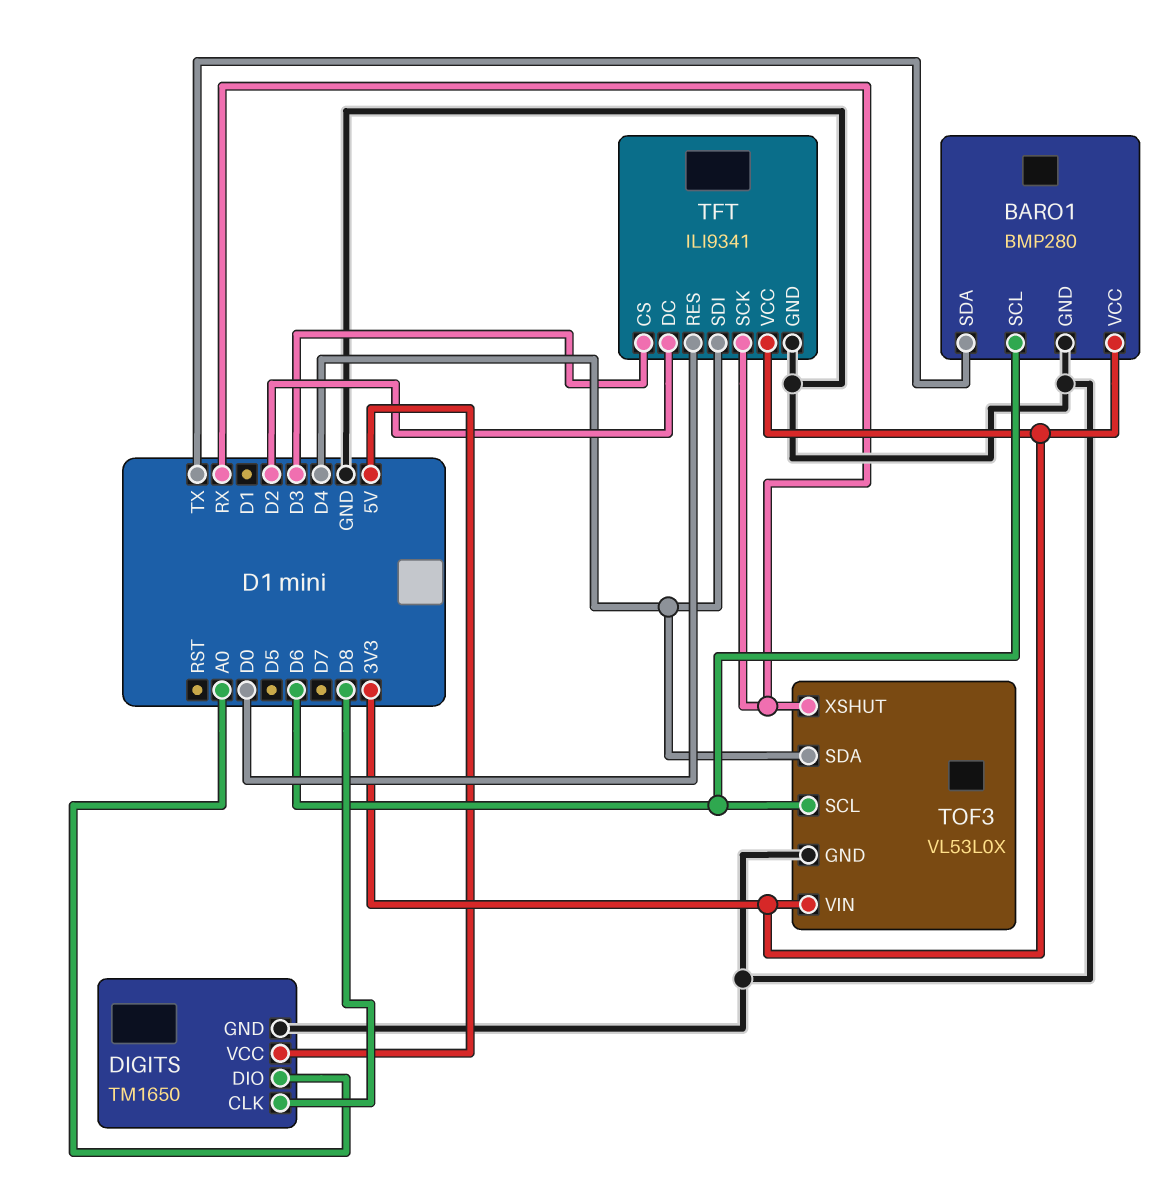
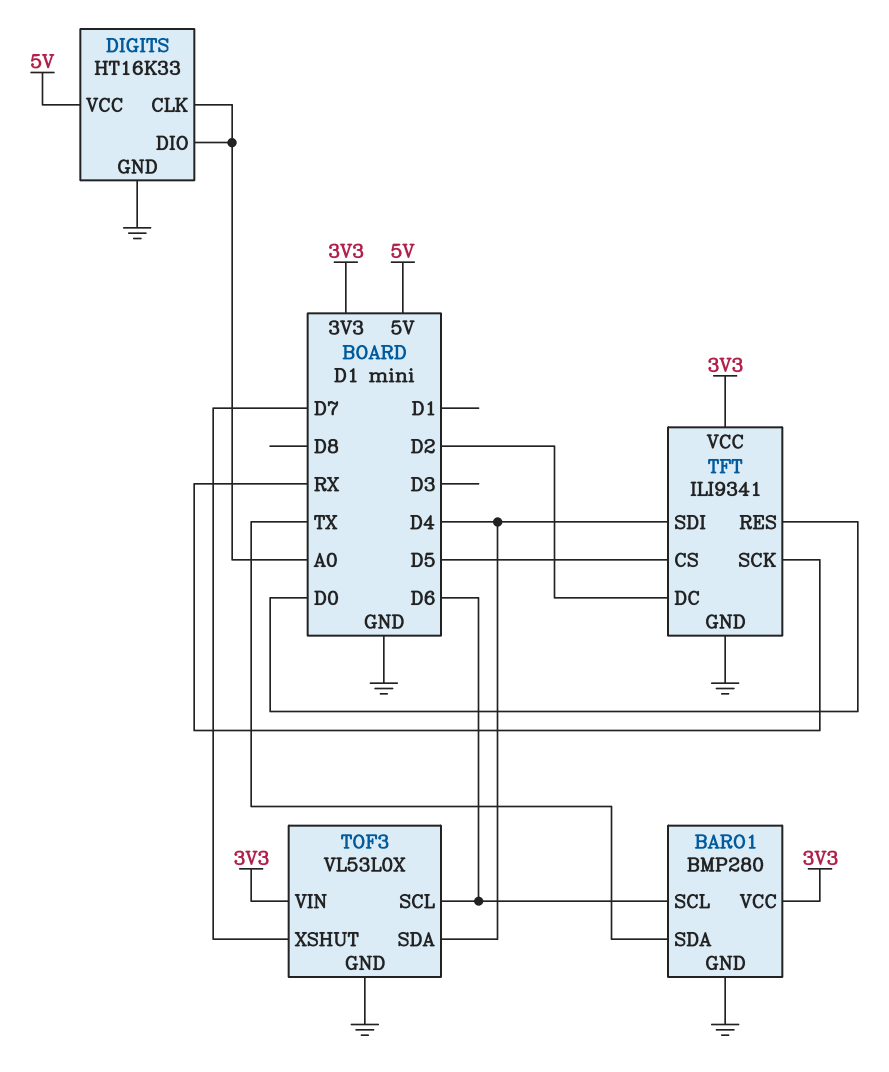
DIGITS: TM1650 -> HT16K33
DIGITS pin CLK: D8 -> A0
TFT pin CS: D3 -> D5
TOF3 pin XSHUT: RX -> D7

